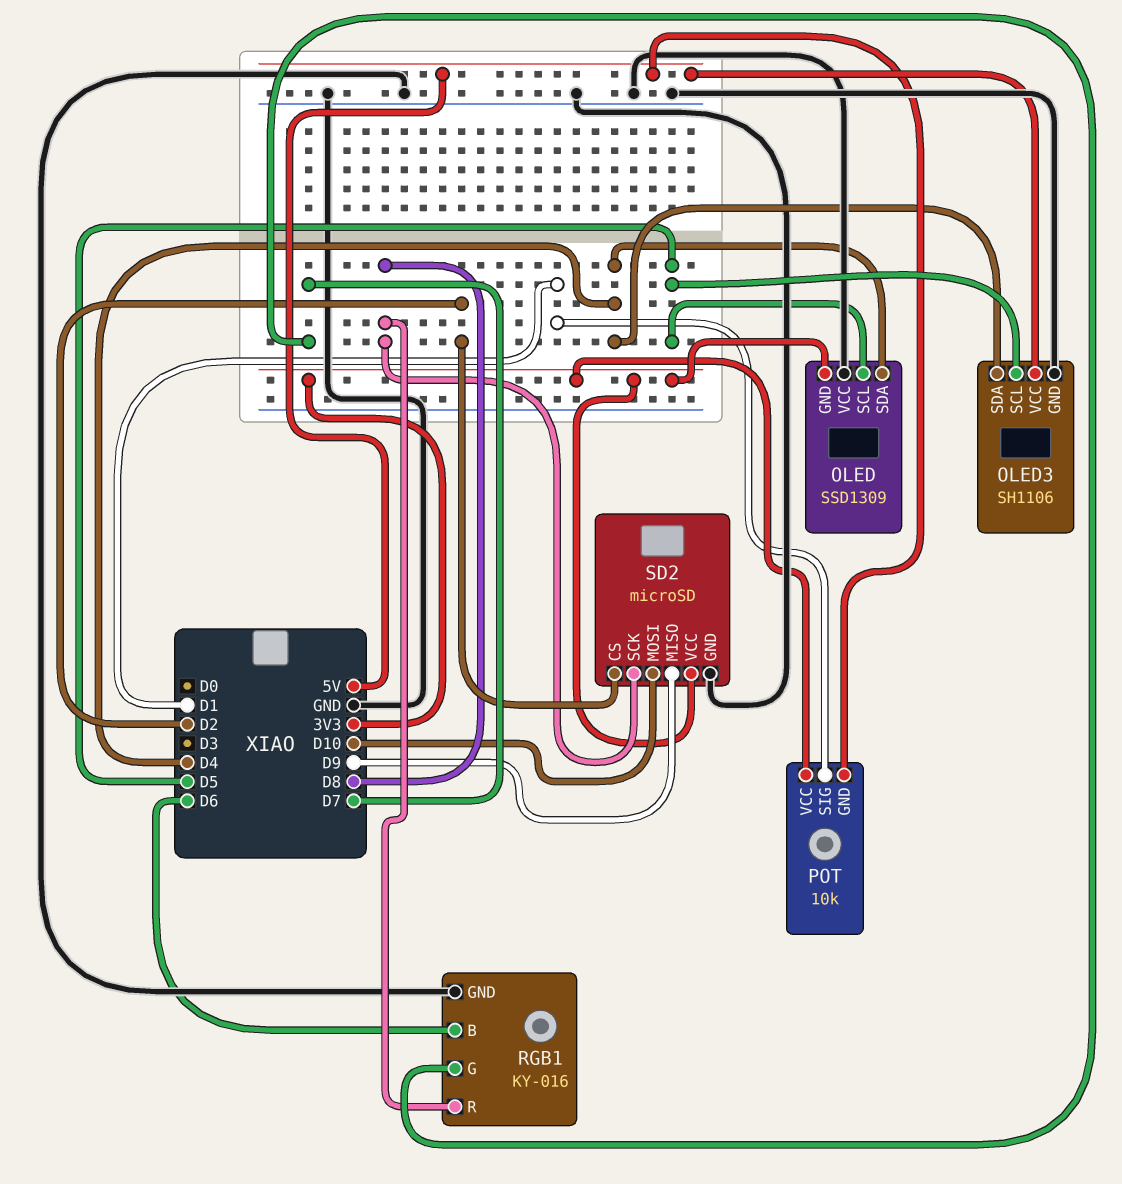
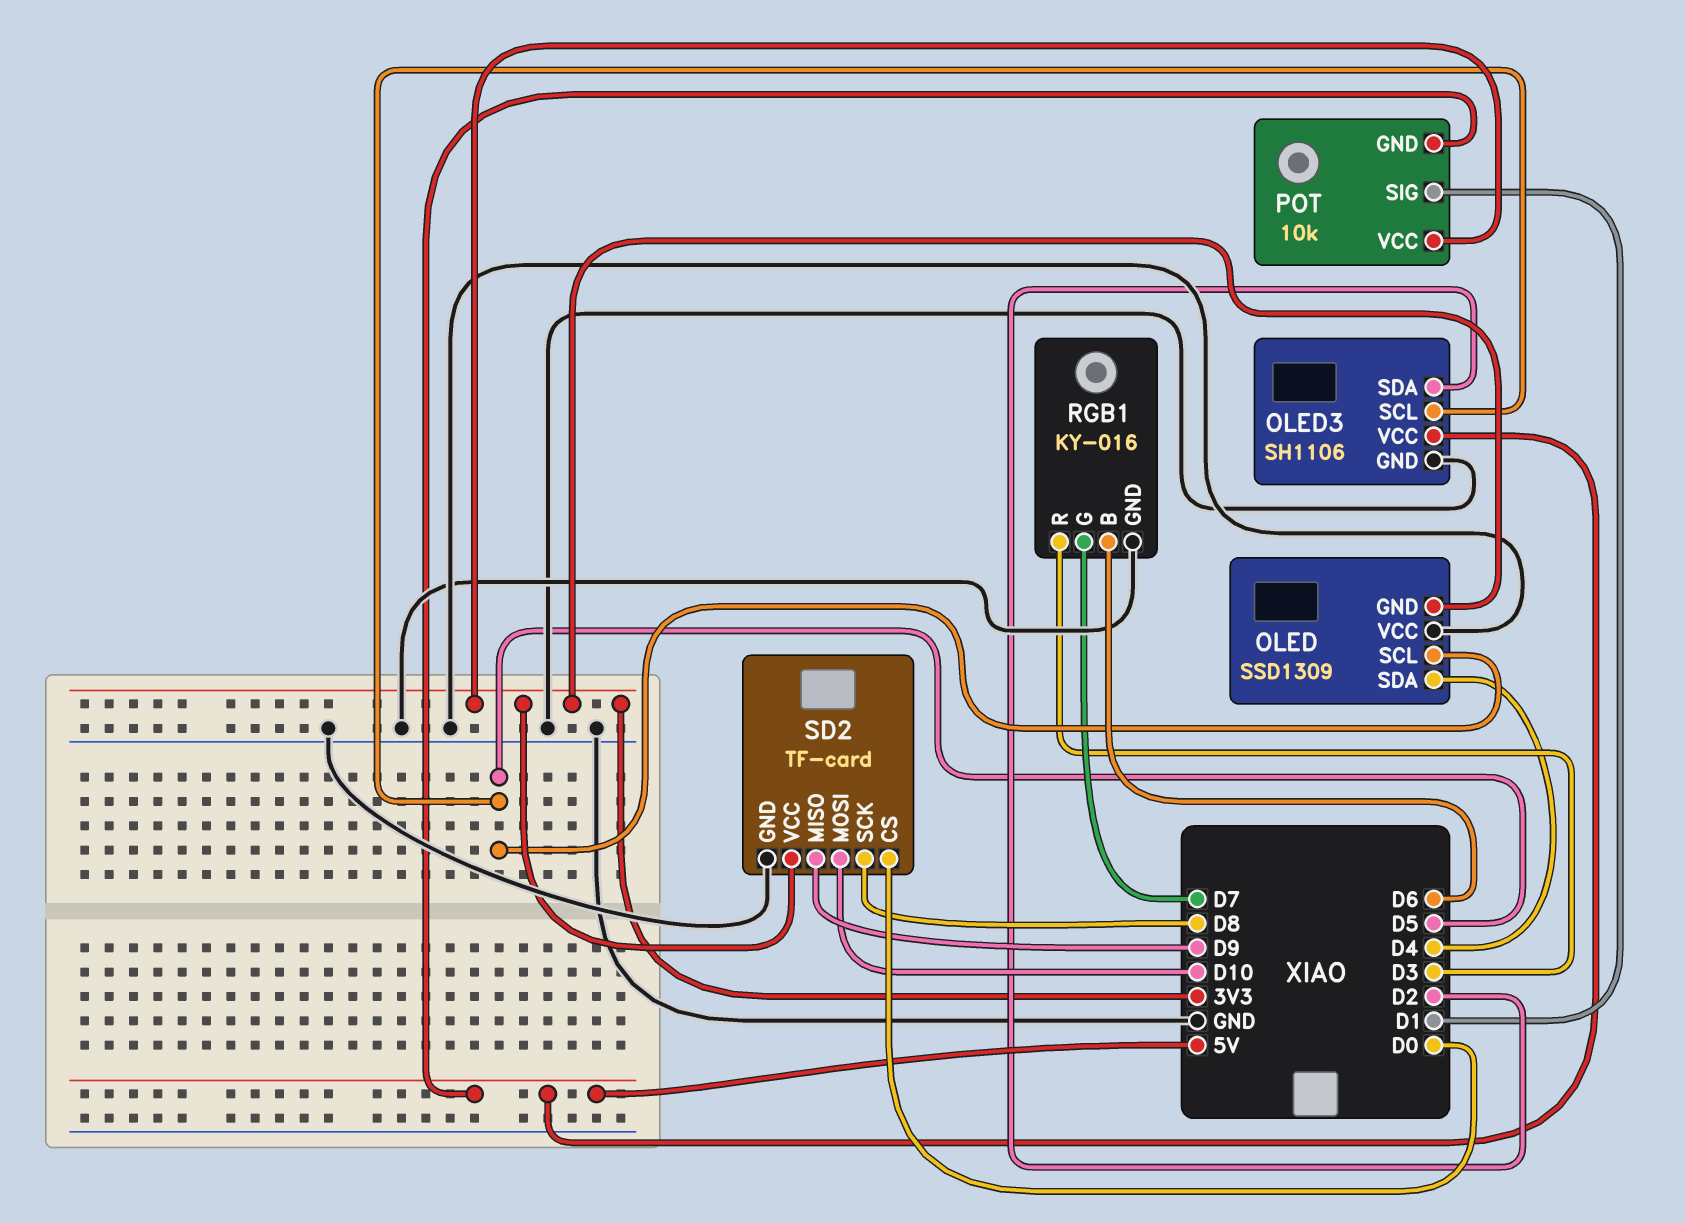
OLED3 pin SDA: D4 -> D2
RGB1 pin R: D8 -> D3
SD2: microSD -> TF-card
SD2 pin CS: D2 -> D0

